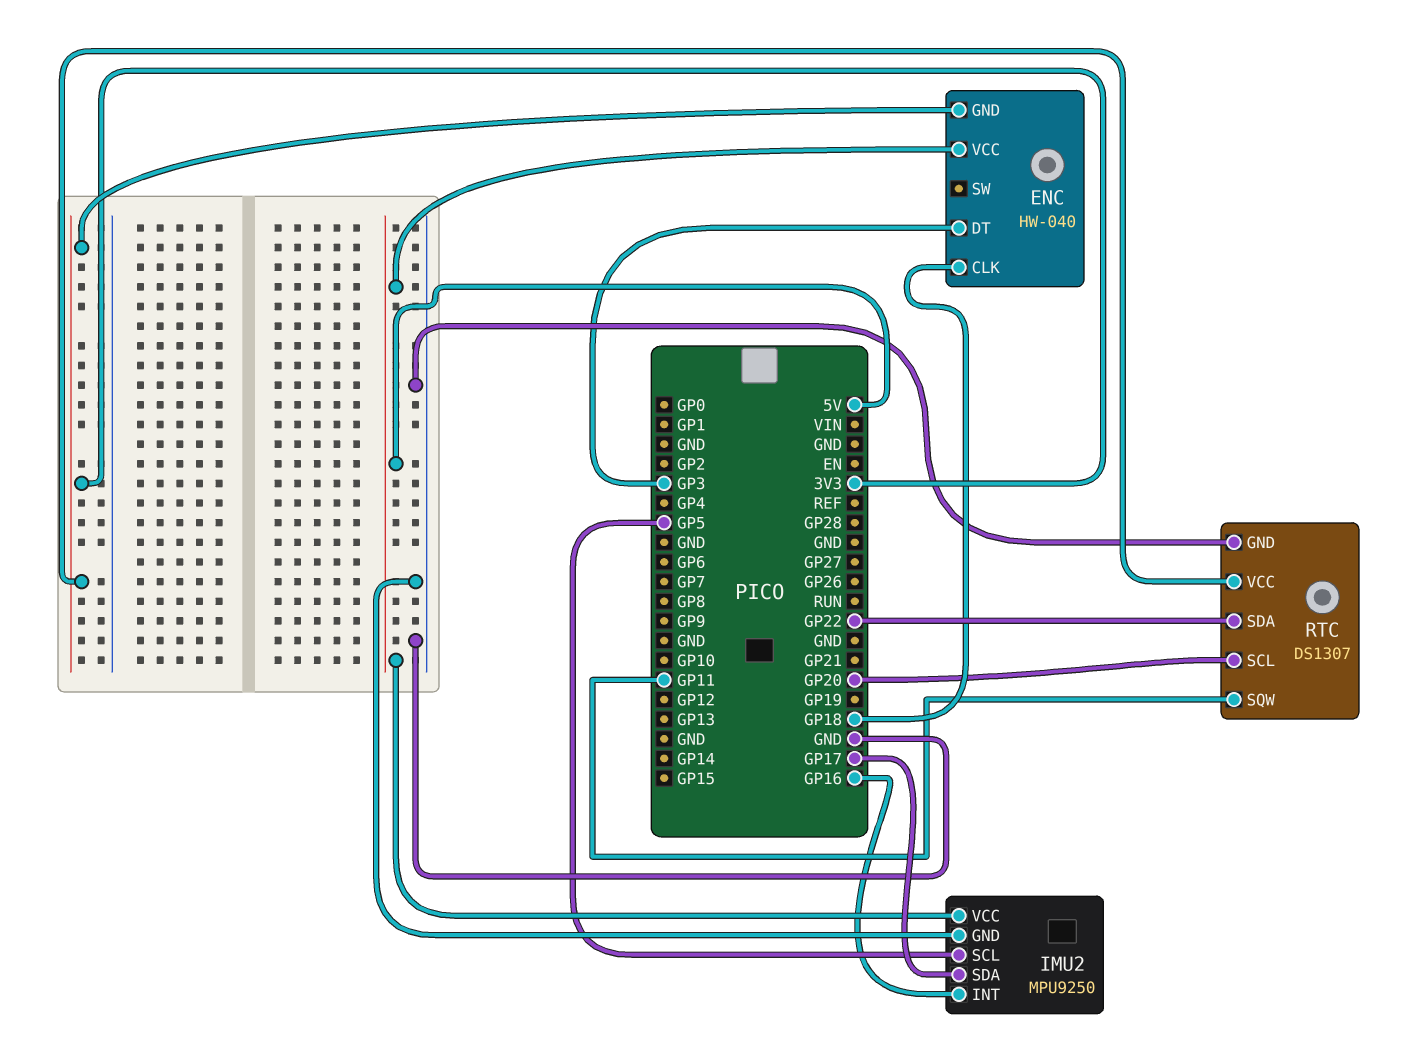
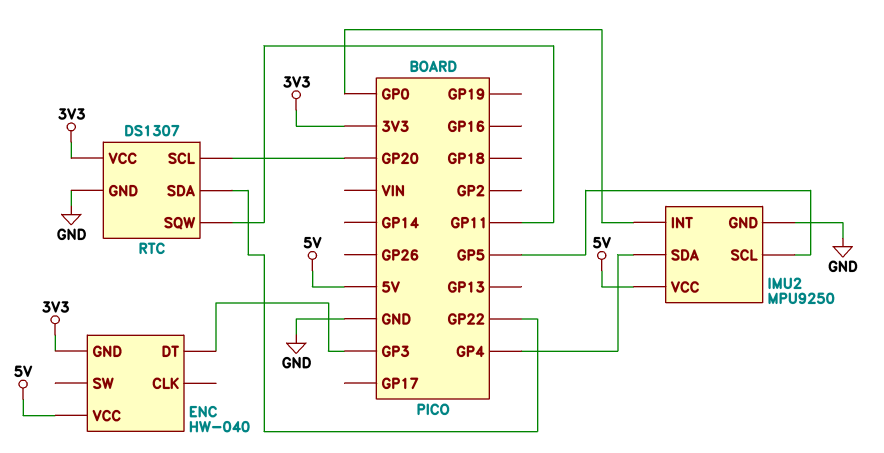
ENC pin CLK: GP18 -> none
IMU2 pin INT: GP16 -> GP0
IMU2 pin SDA: GP17 -> GP4

